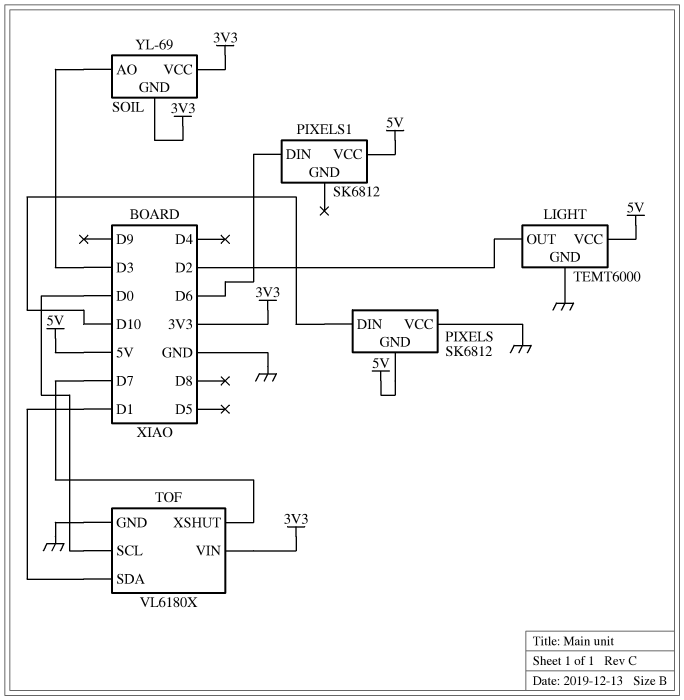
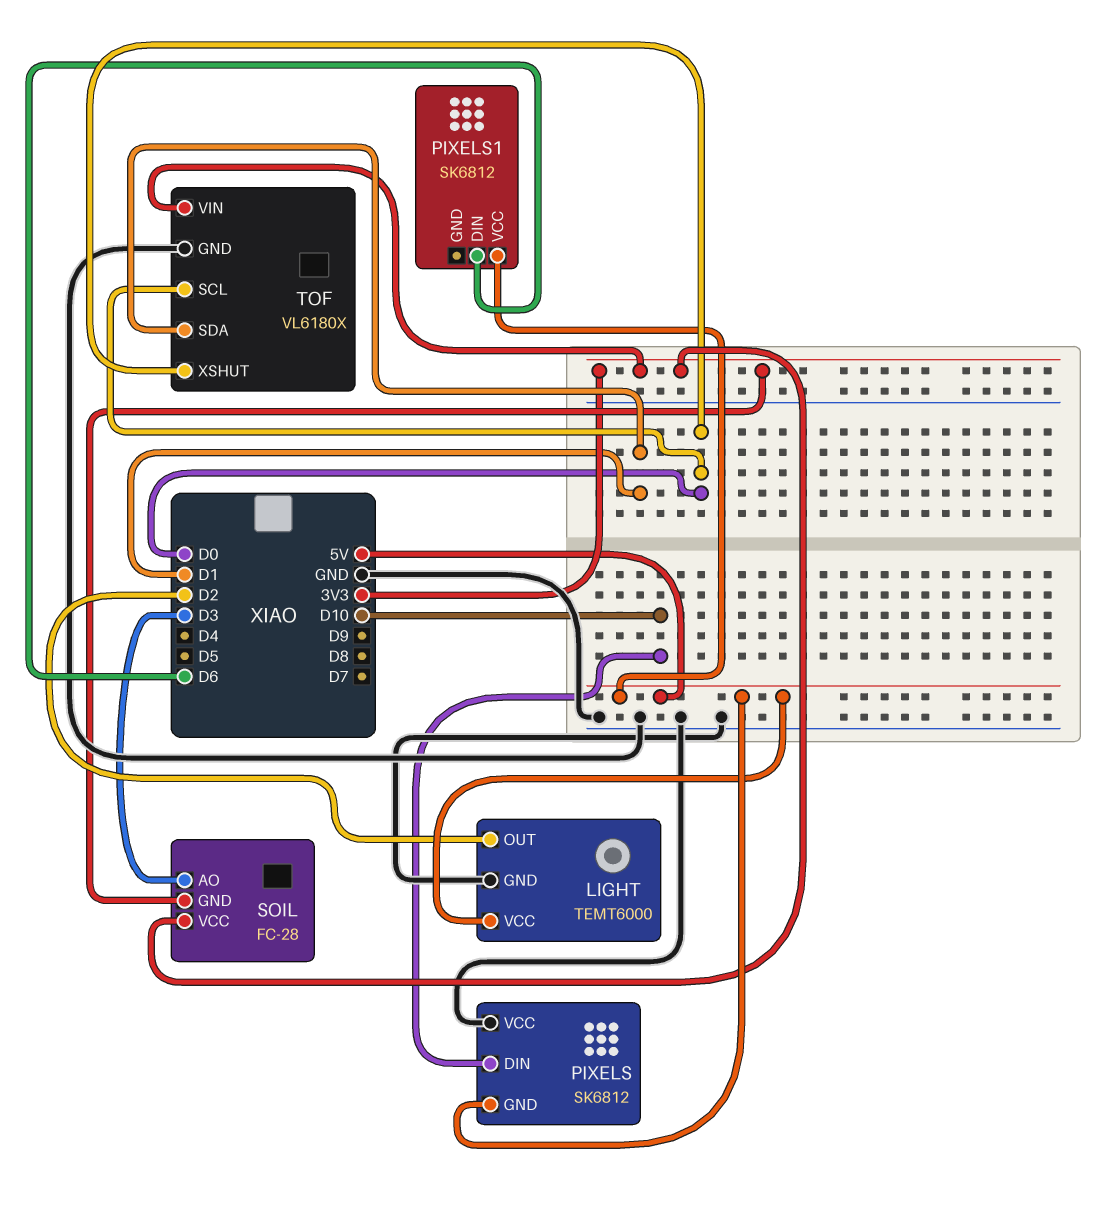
SOIL: YL-69 -> FC-28
TOF pin XSHUT: D7 -> D0

